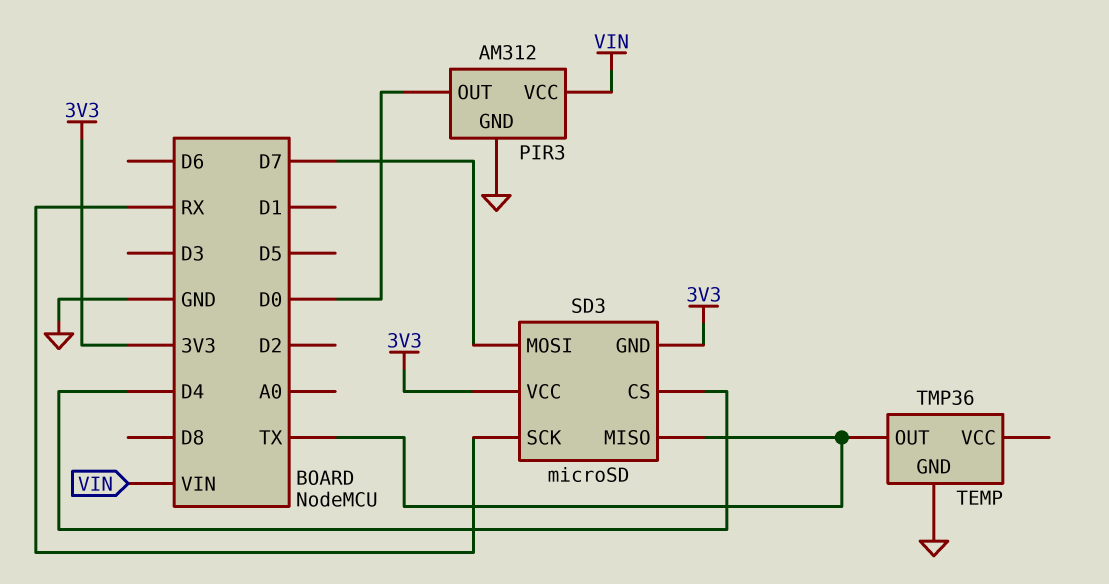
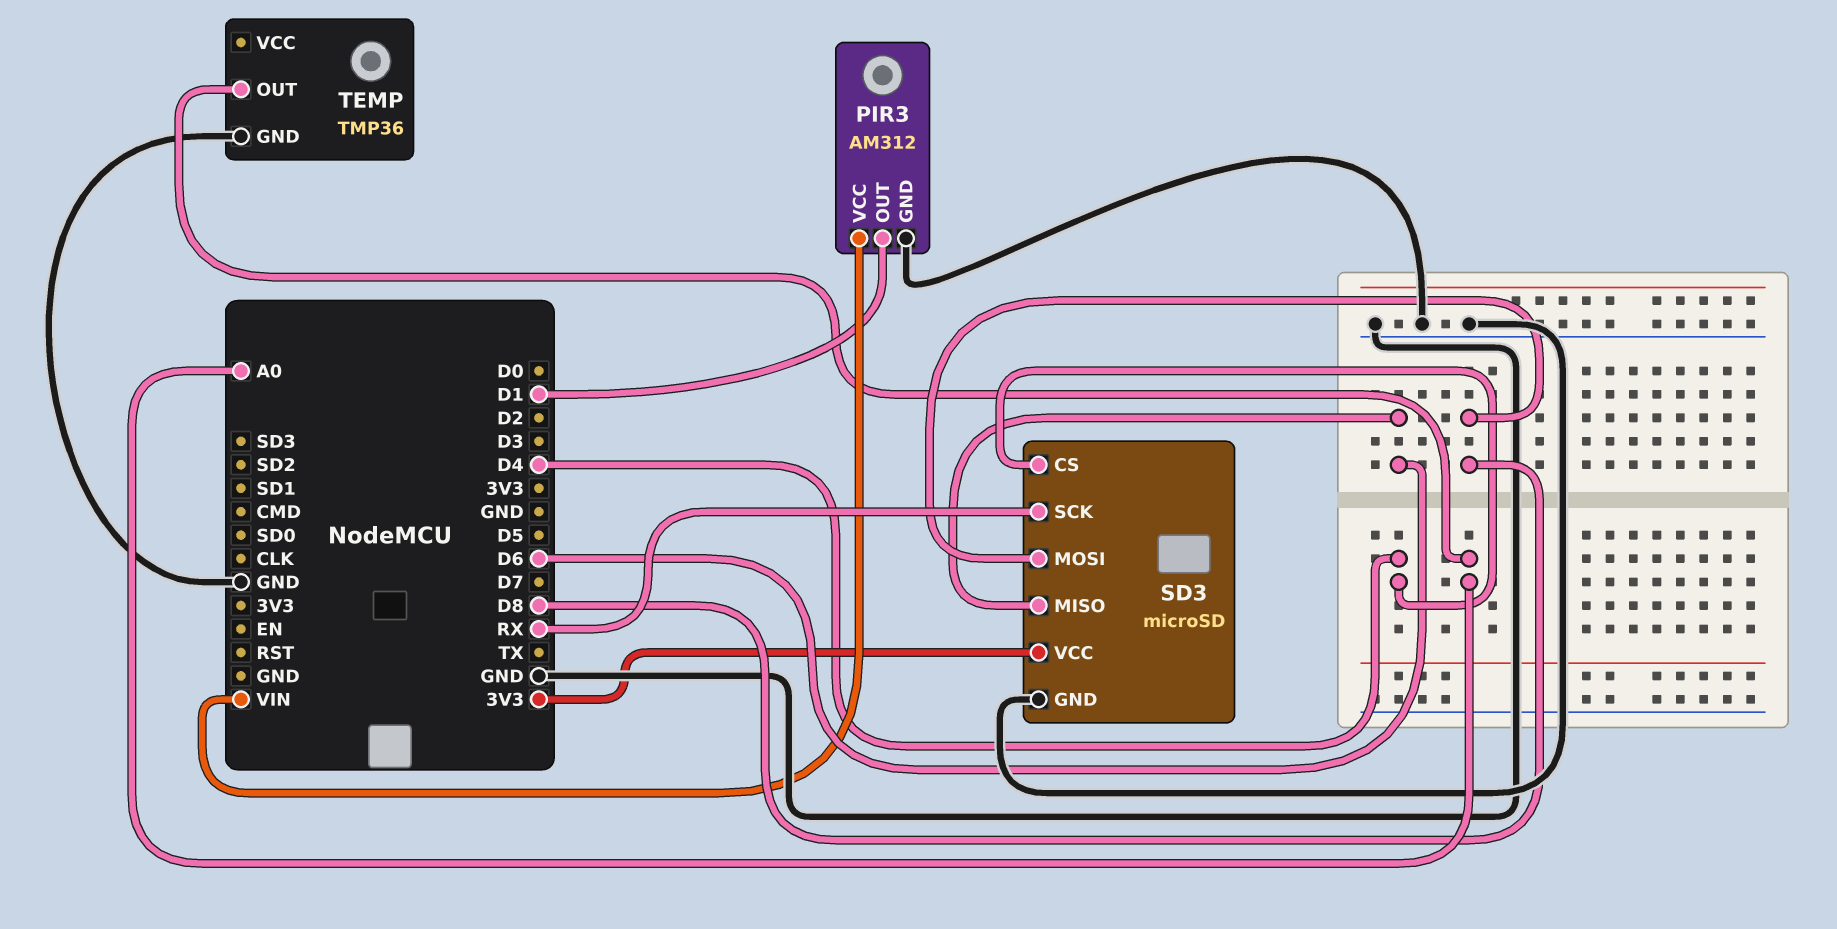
PIR3 pin OUT: D0 -> D1
SD3 pin GND: 3V3 -> GND
SD3 pin MISO: TX -> D6
SD3 pin MOSI: D7 -> D8
TEMP pin OUT: TX -> A0

